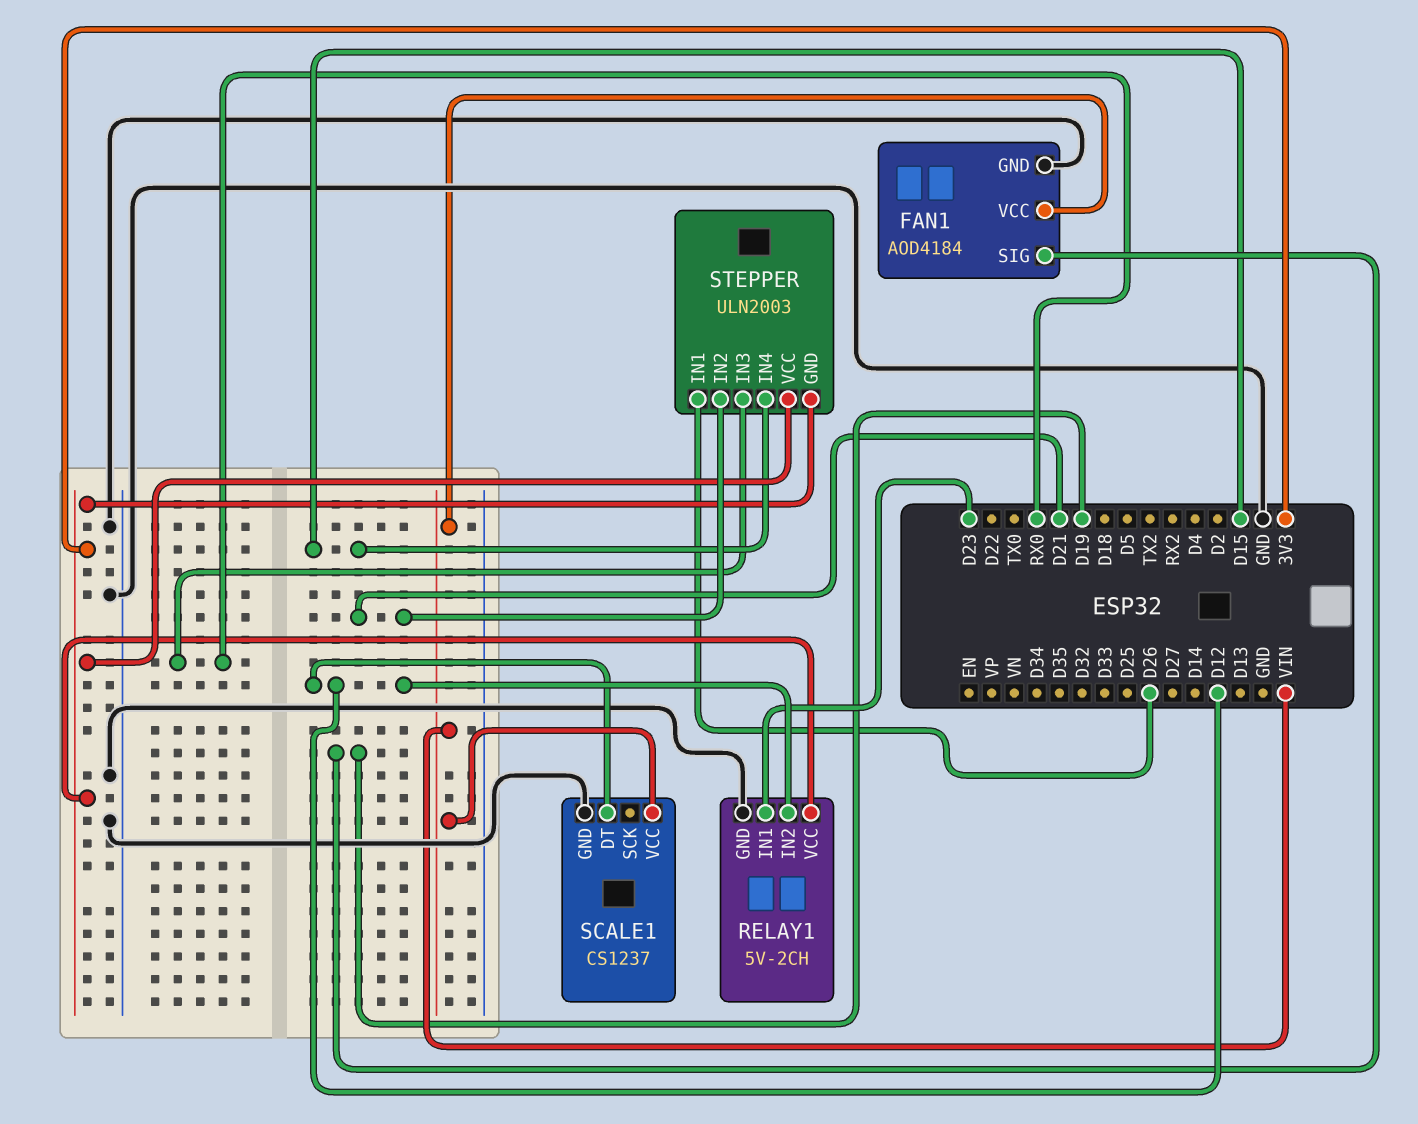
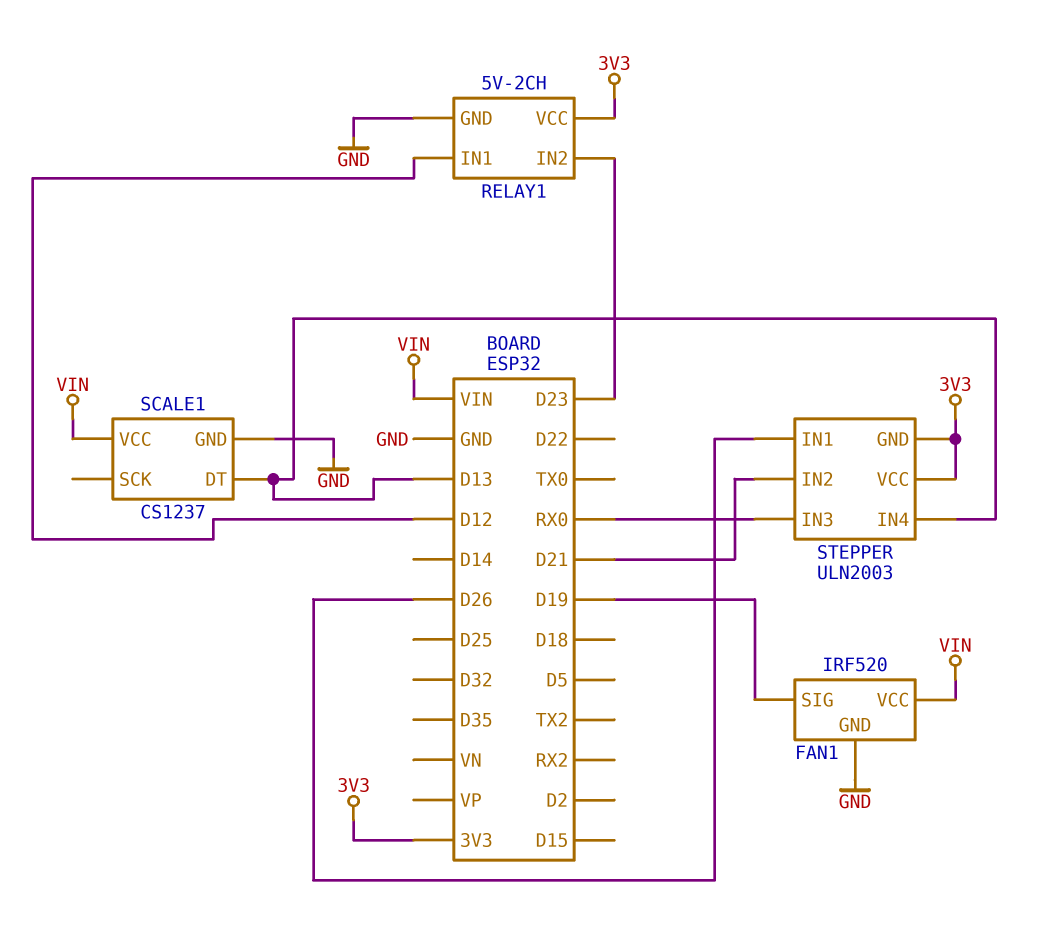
FAN1: AOD4184 -> IRF520
RELAY1 pin IN1: D23 -> D12
RELAY1 pin IN2: D12 -> D23
SCALE1 pin DT: D12 -> D13
STEPPER pin IN4: D15 -> D13

